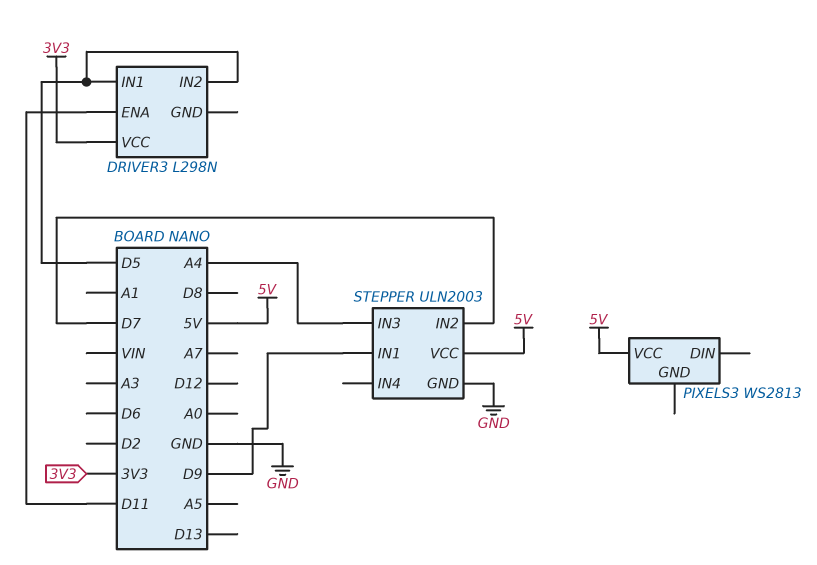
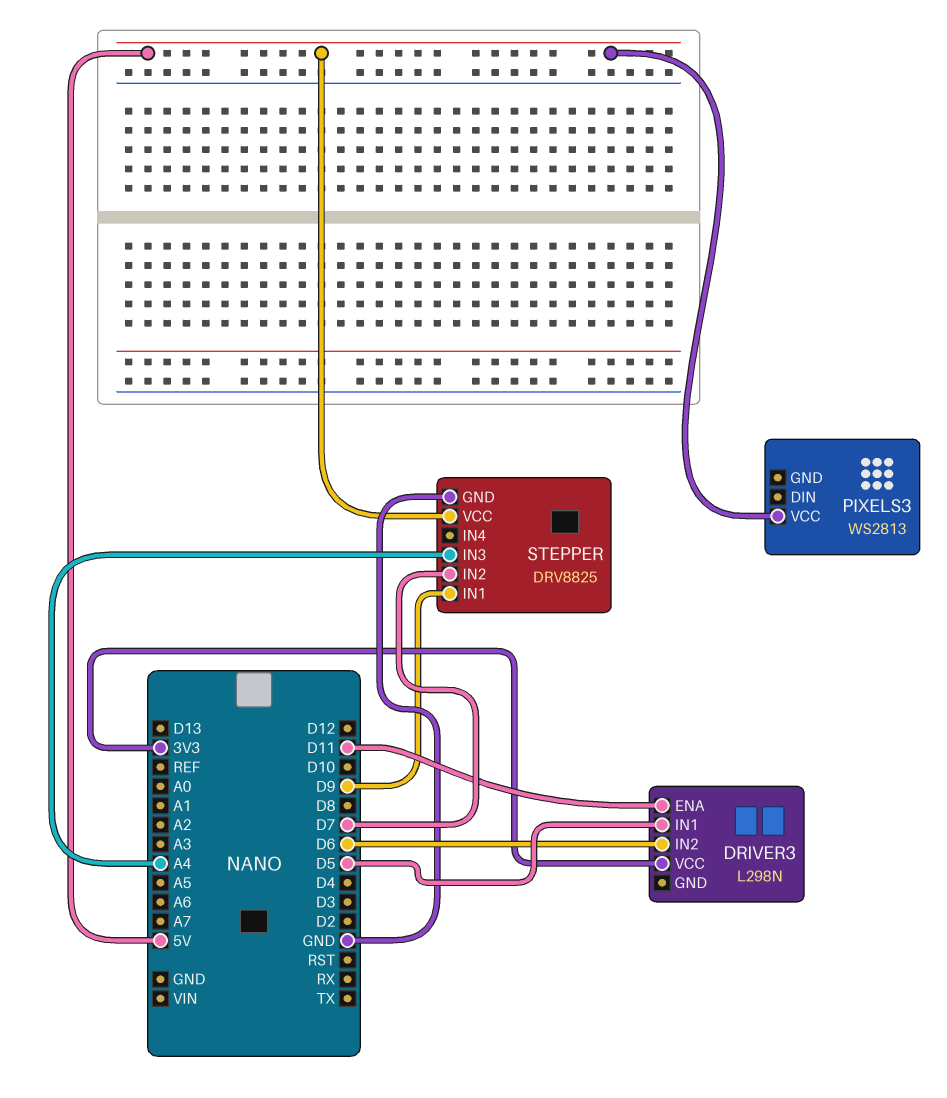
DRIVER3 pin IN2: D5 -> D6
STEPPER: ULN2003 -> DRV8825

